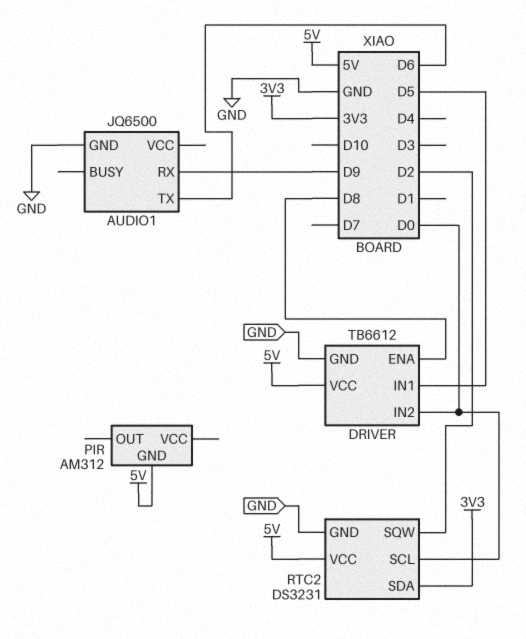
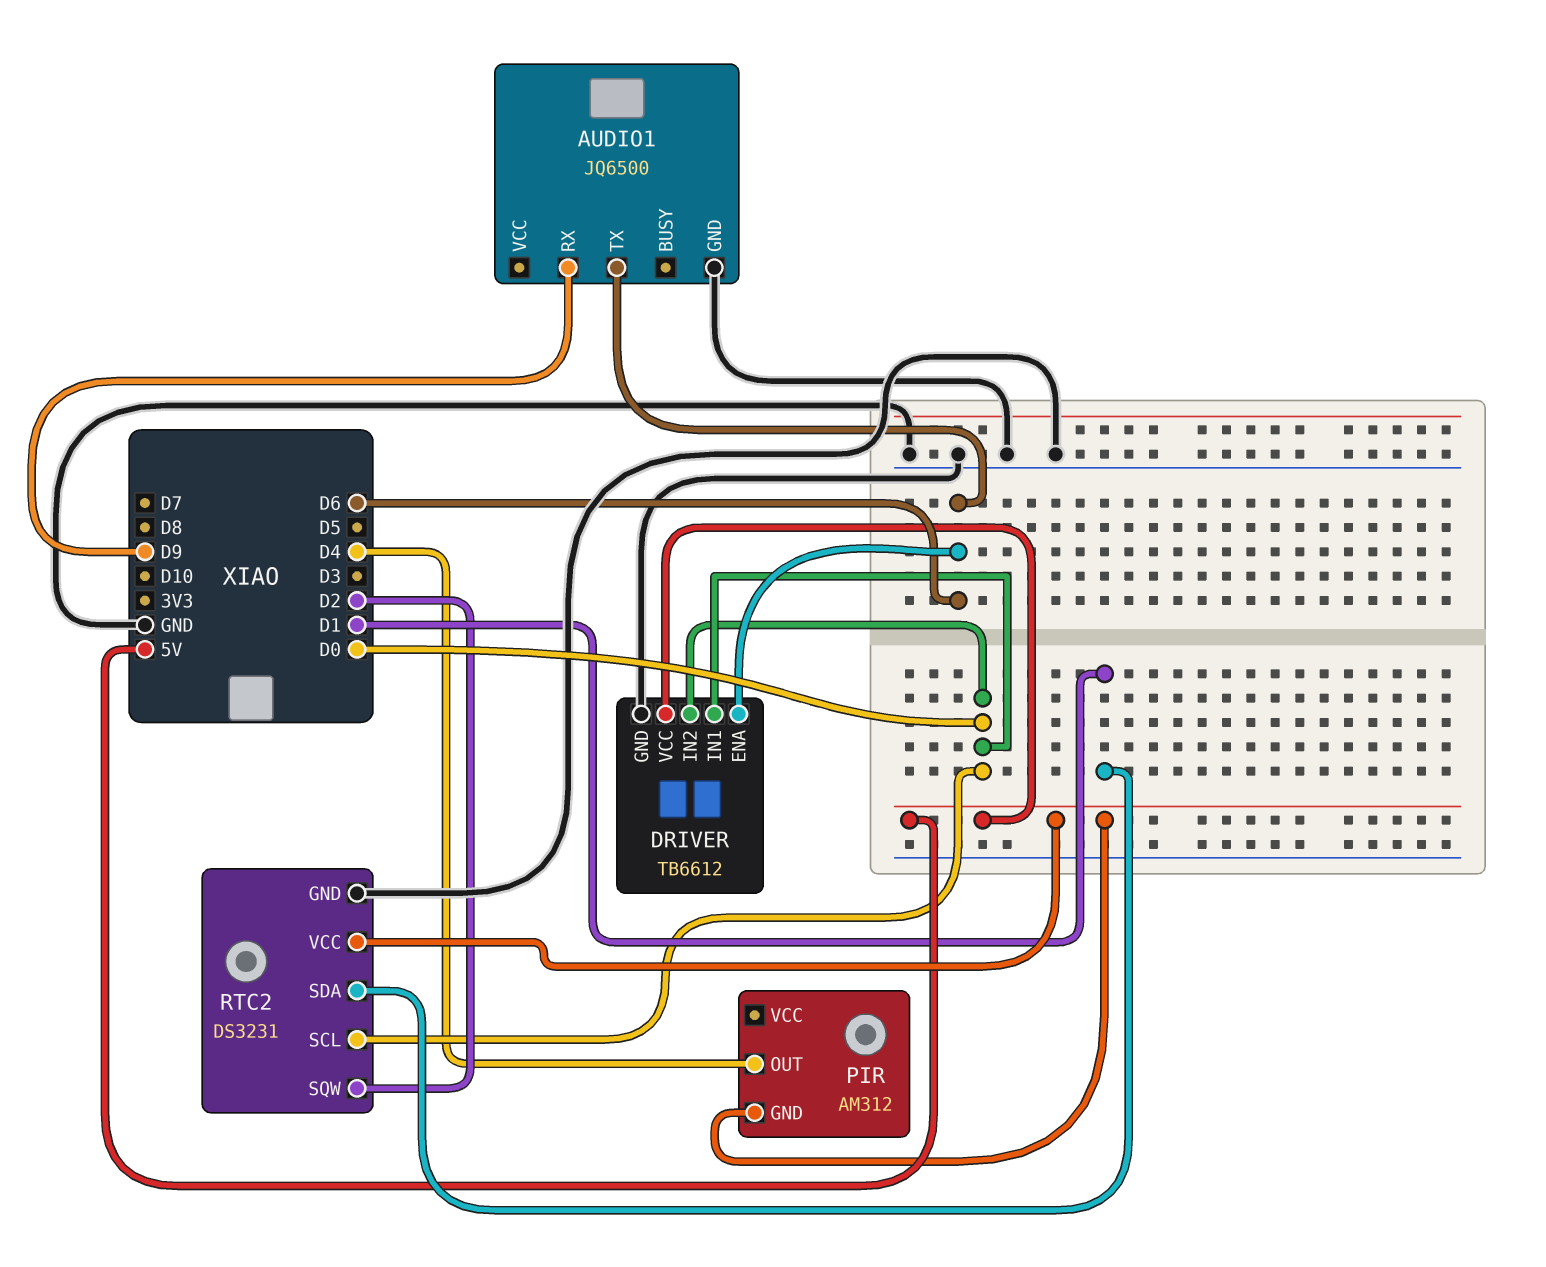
DRIVER pin ENA: D8 -> D6
DRIVER pin IN1: D5 -> D0
PIR pin OUT: none -> D4
RTC2 pin SDA: 3V3 -> D1

